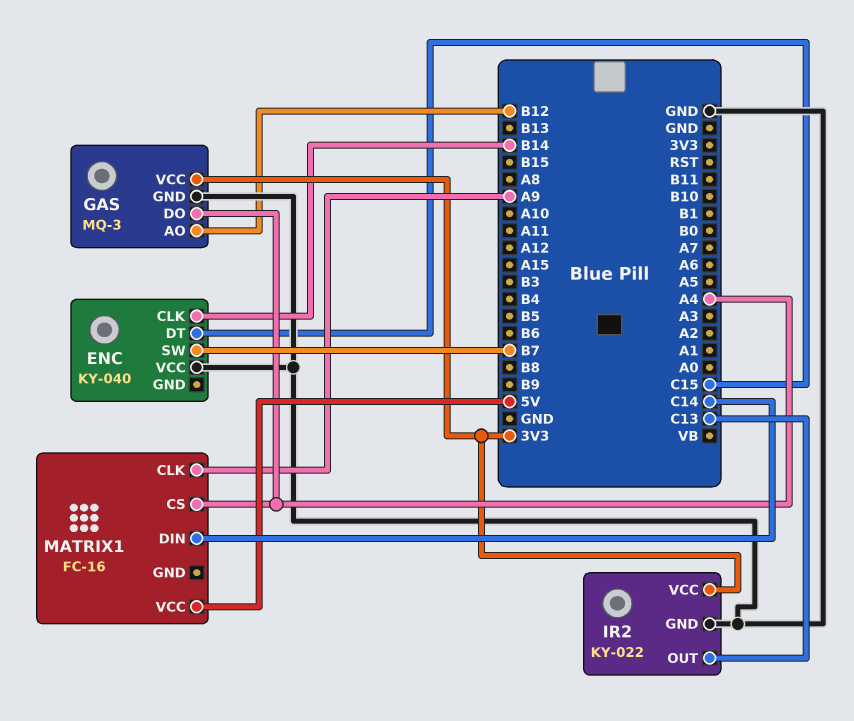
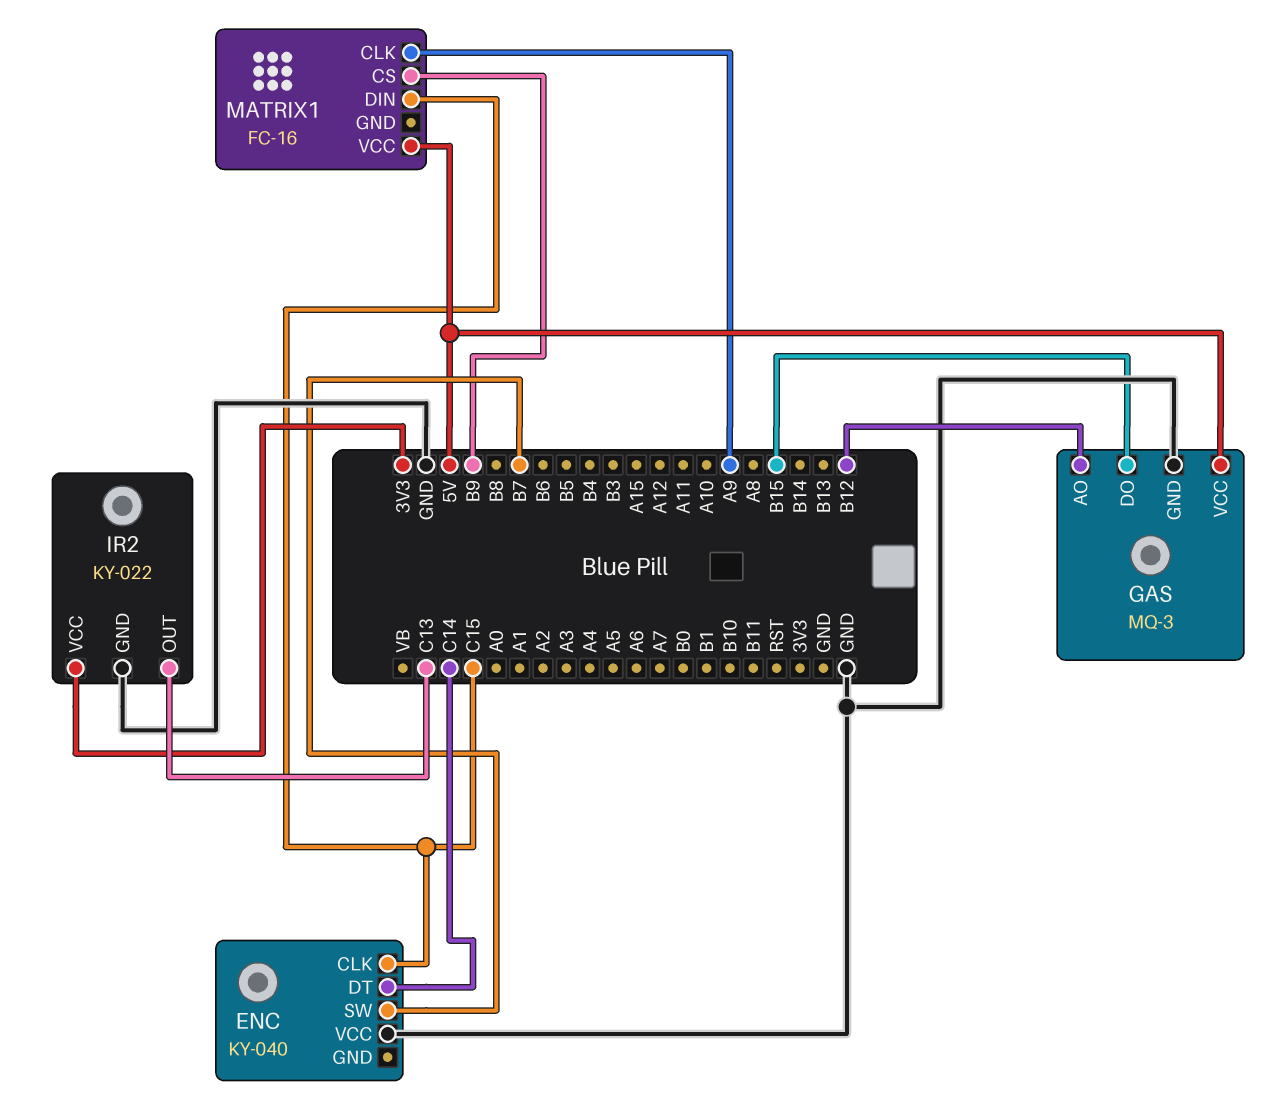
ENC pin CLK: B14 -> C15
ENC pin DT: C15 -> C14
GAS pin DO: A4 -> B15
GAS pin VCC: 3V3 -> 5V
MATRIX1 pin CS: A4 -> B9
MATRIX1 pin DIN: C14 -> C15

